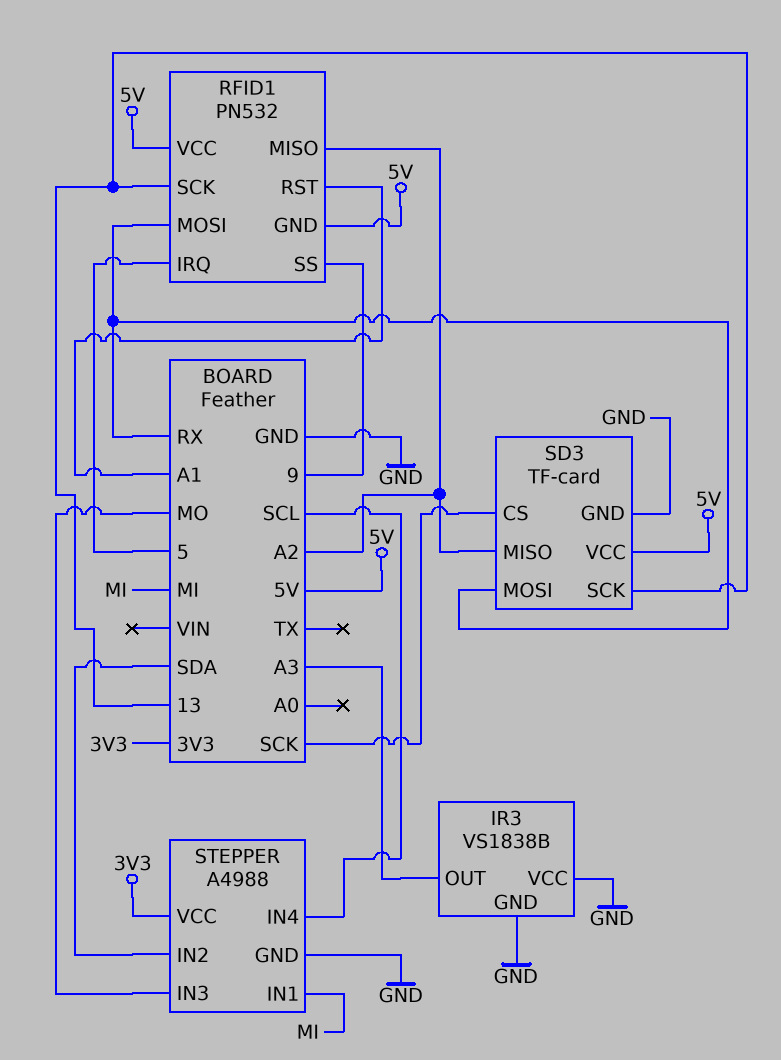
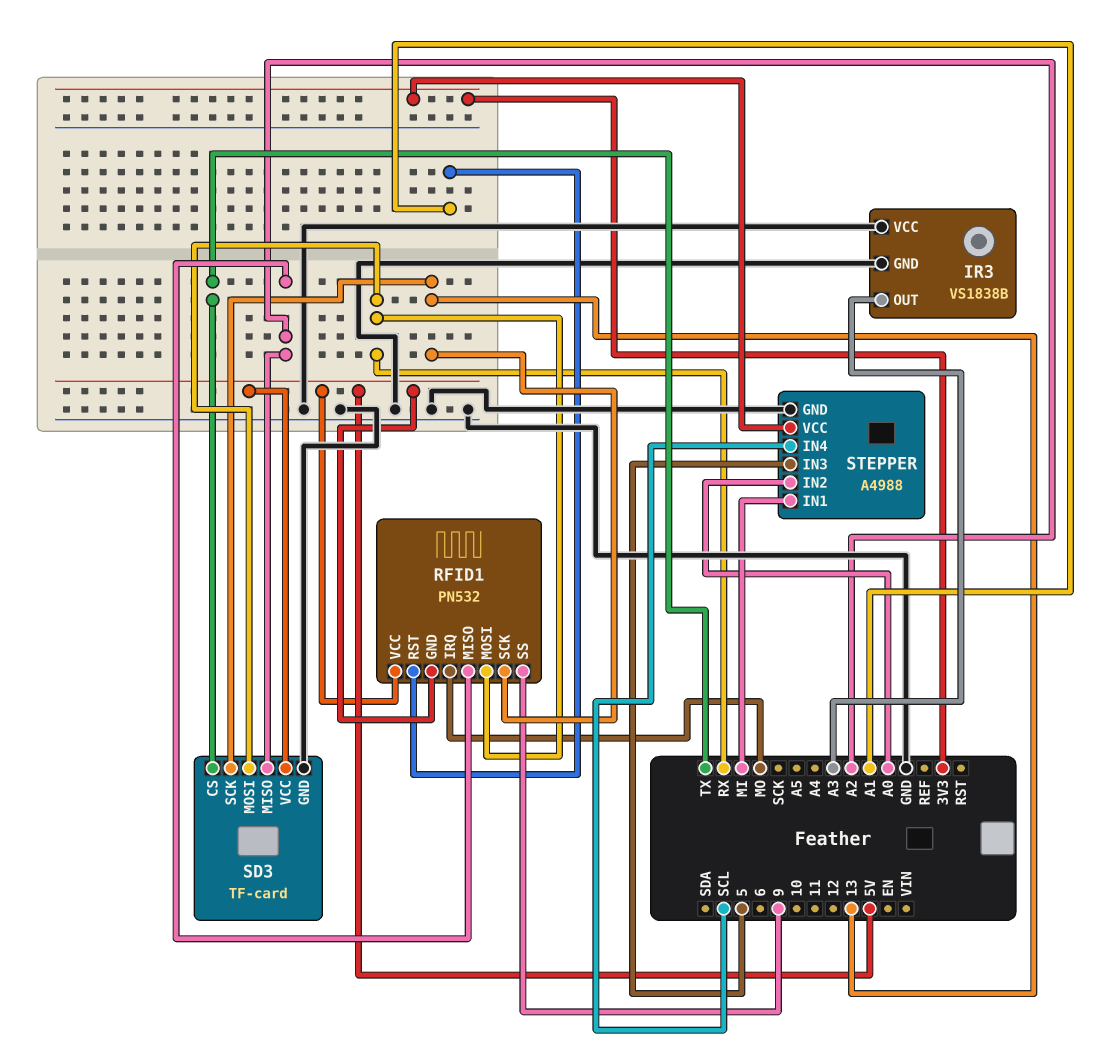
RFID1 pin IRQ: 5 -> MO
SD3 pin CS: SCK -> TX
STEPPER pin IN2: SDA -> A0
STEPPER pin IN3: MO -> 5

